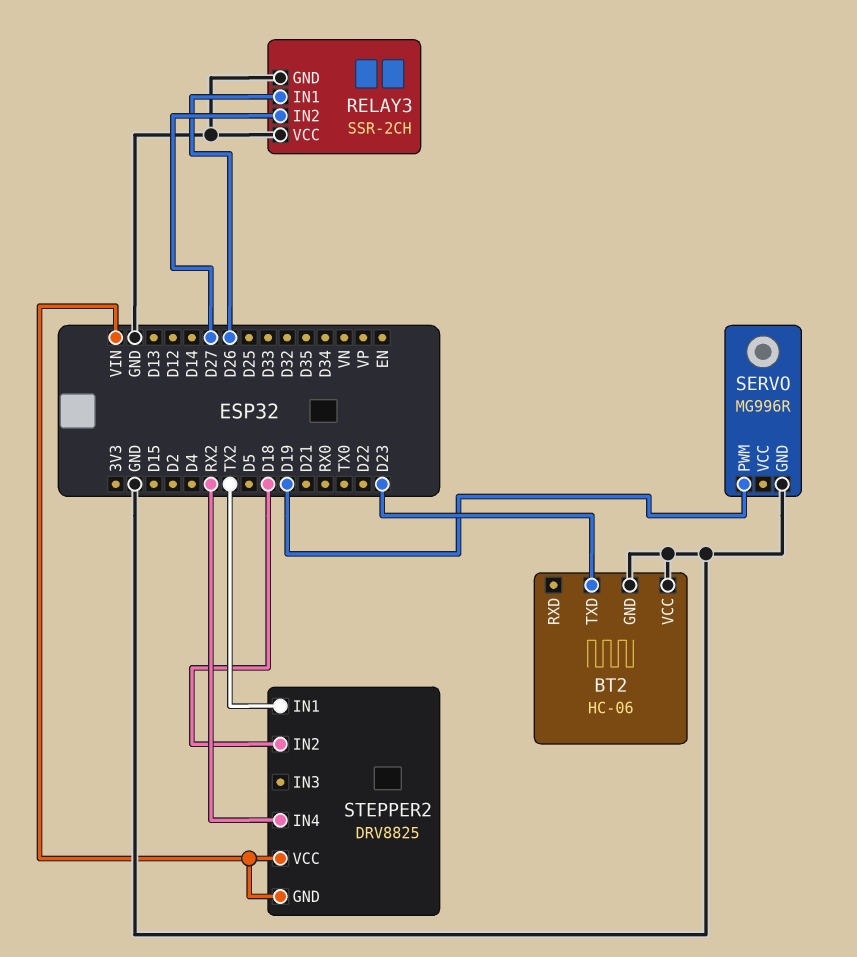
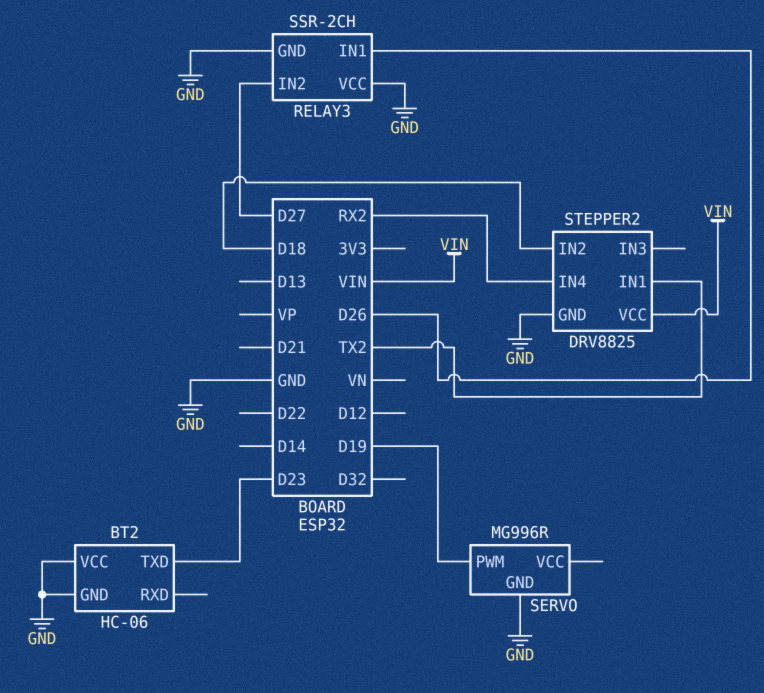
STEPPER2 pin GND: VIN -> GND

